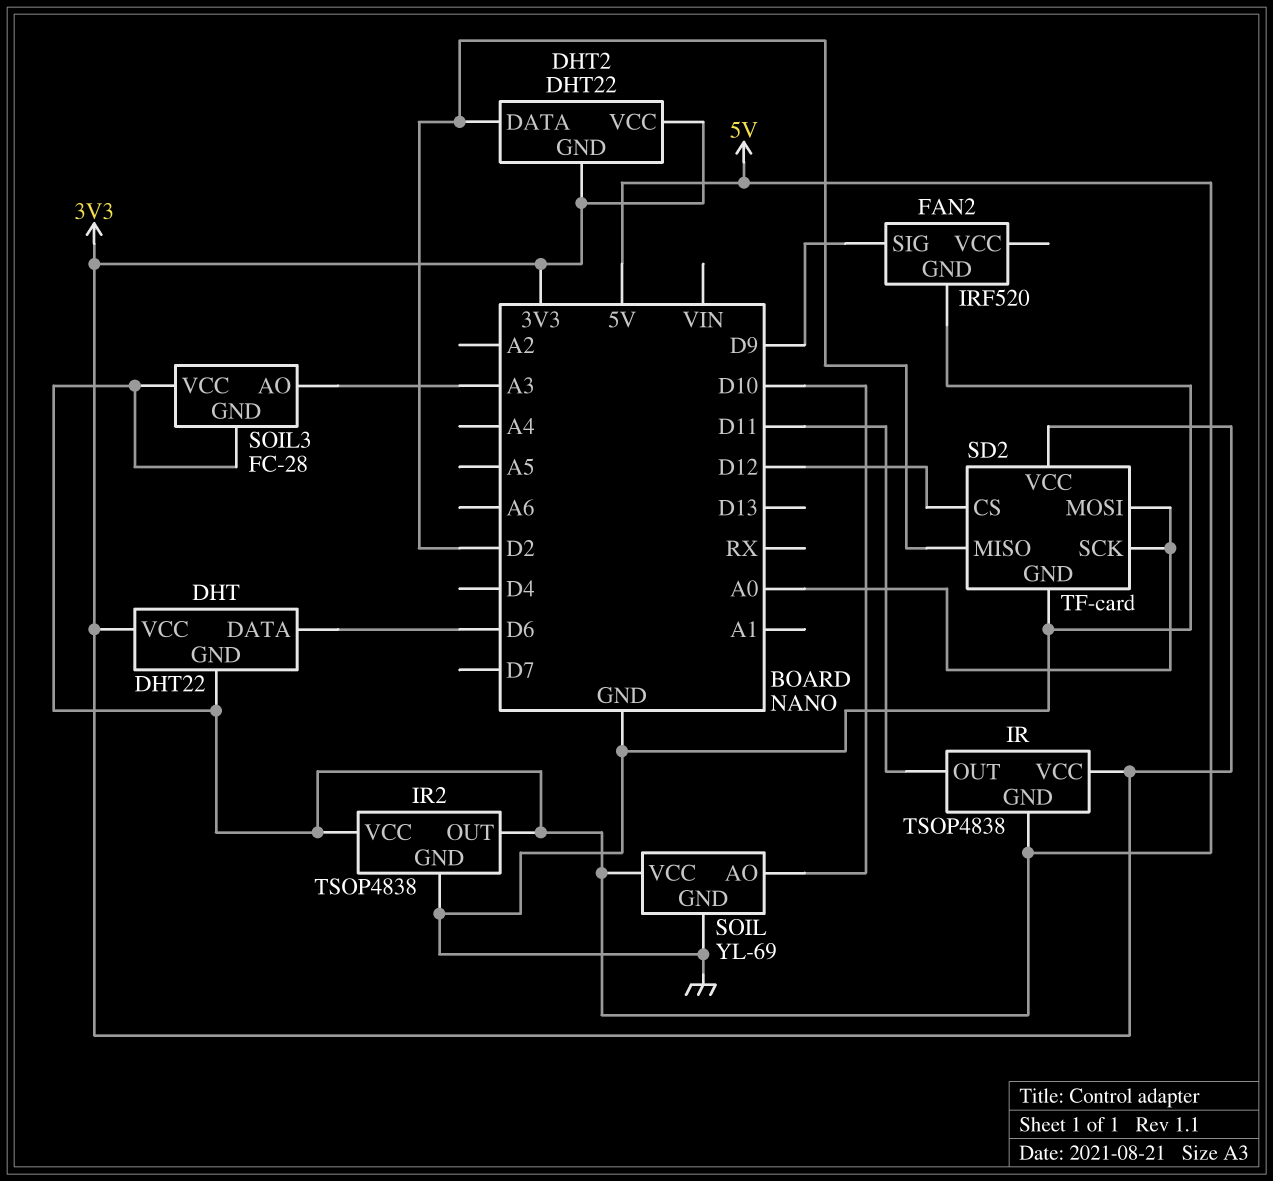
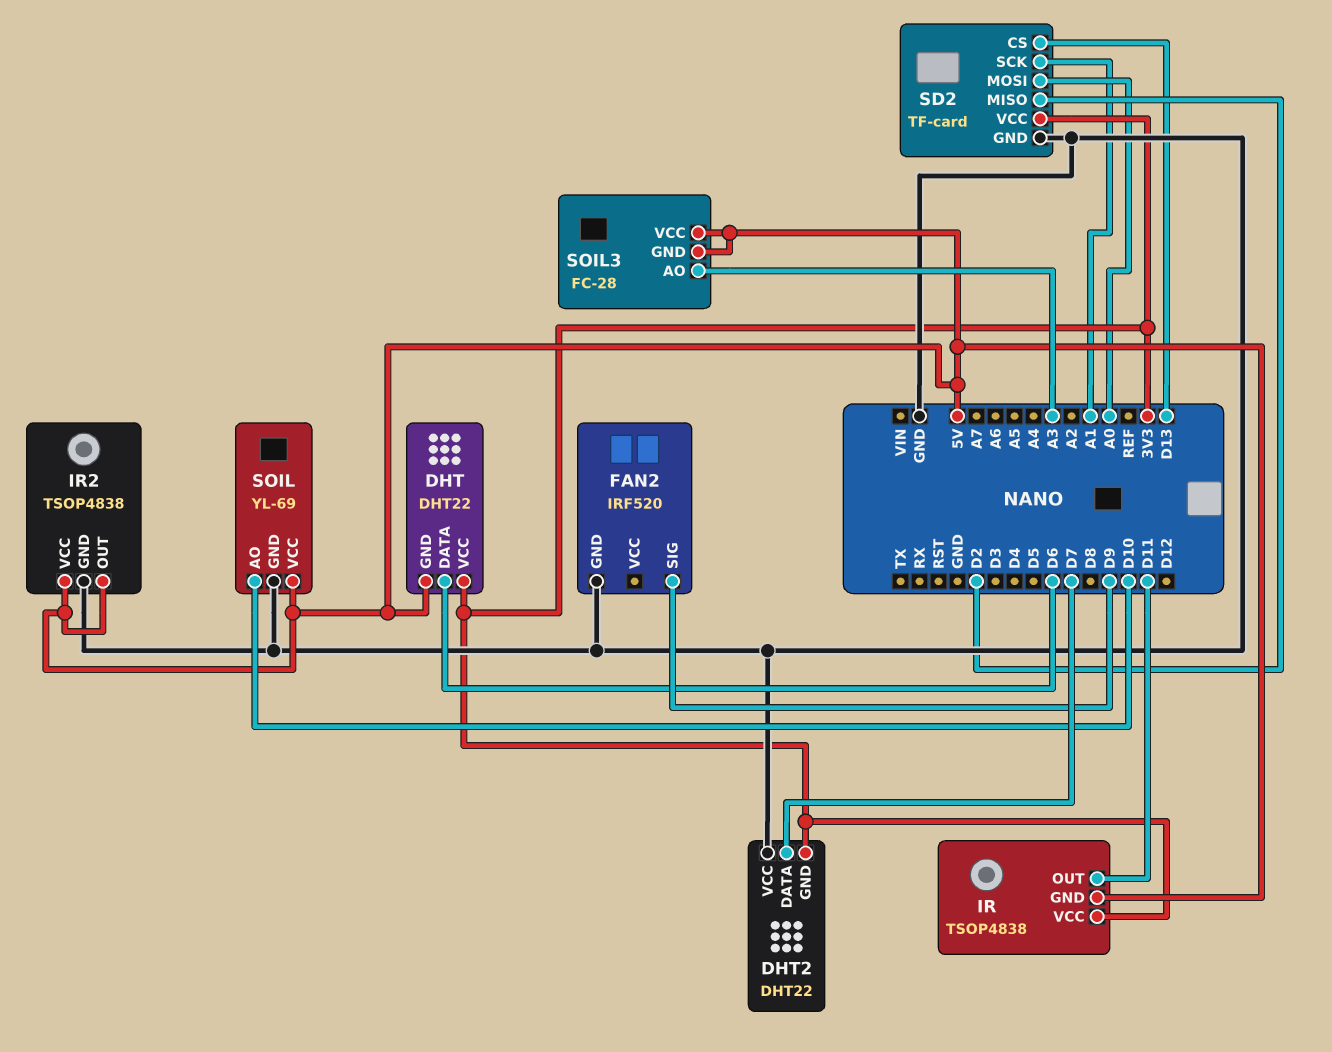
DHT2 pin DATA: D2 -> D7
DHT2 pin VCC: 3V3 -> GND
SD2 pin CS: D12 -> D13
SD2 pin SCK: A0 -> A1

